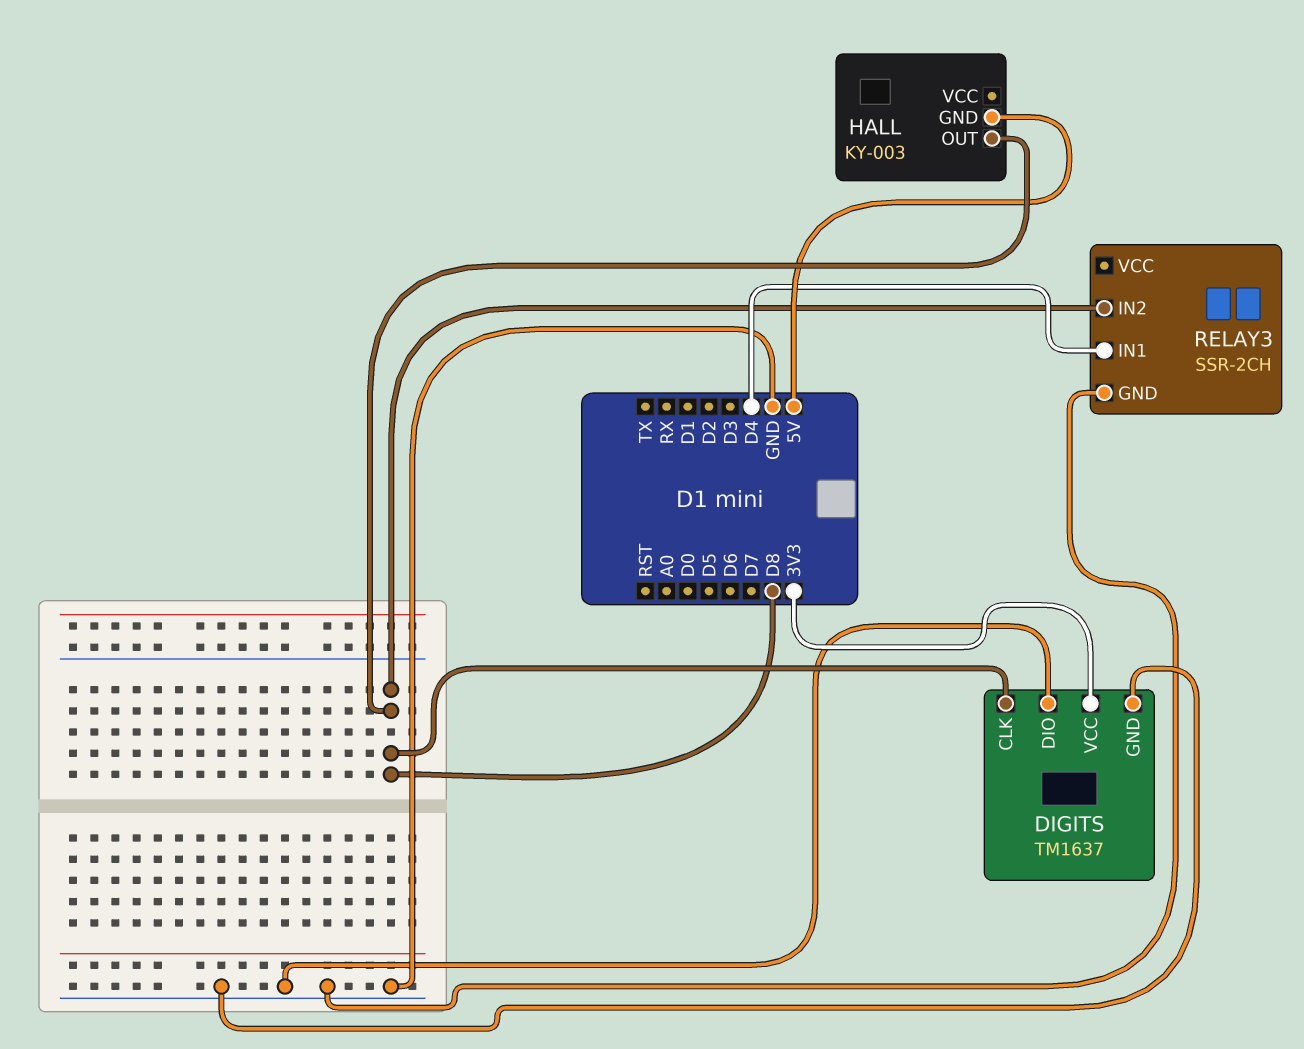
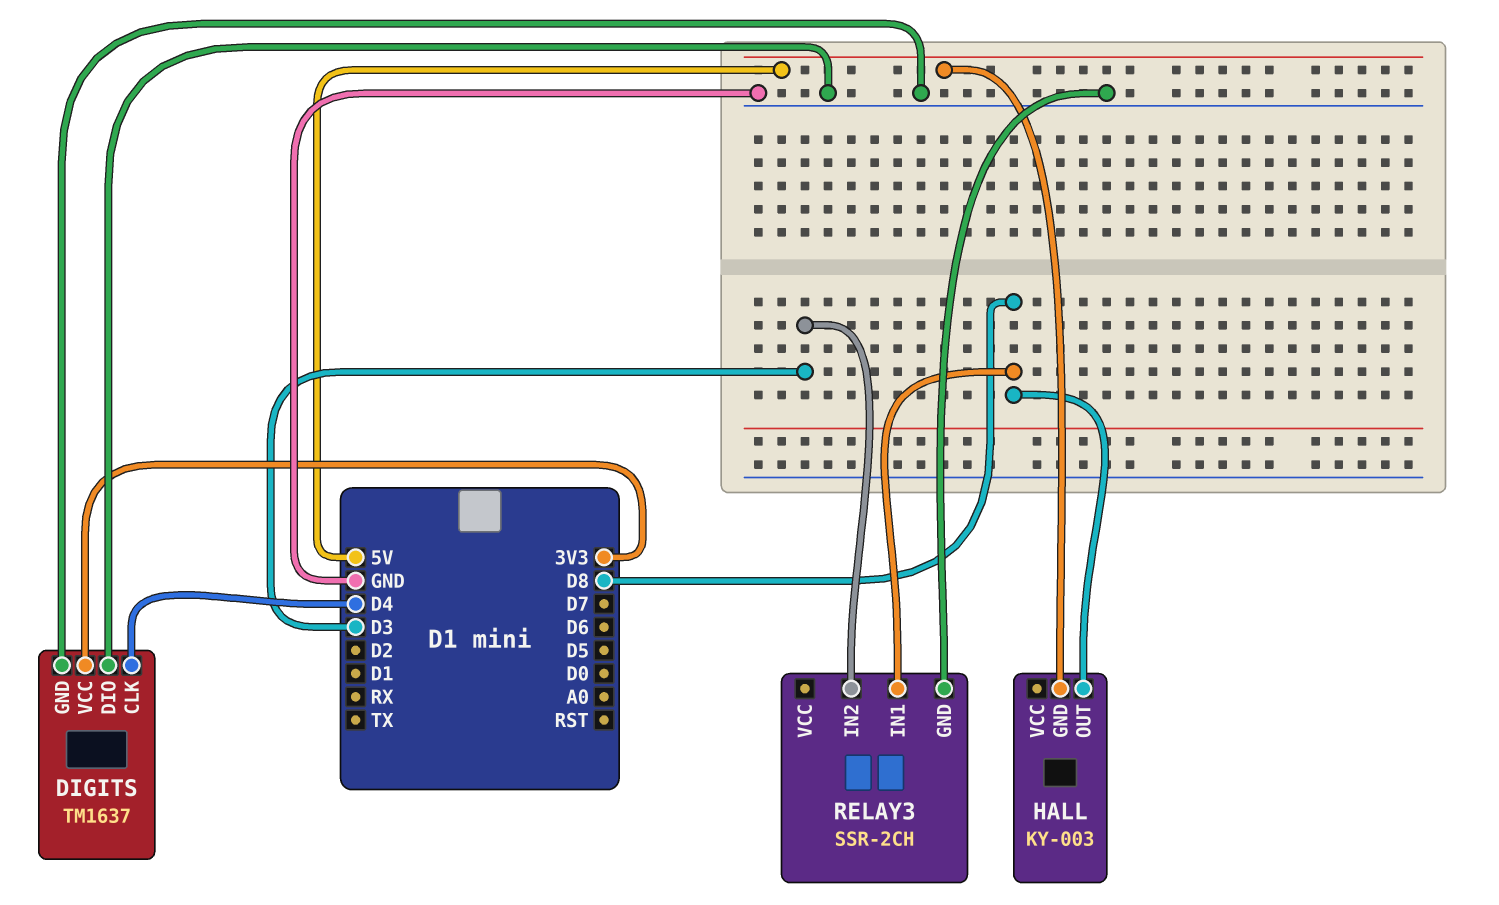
DIGITS pin CLK: D8 -> D4
RELAY3 pin IN1: D4 -> D8
RELAY3 pin IN2: D8 -> D3

